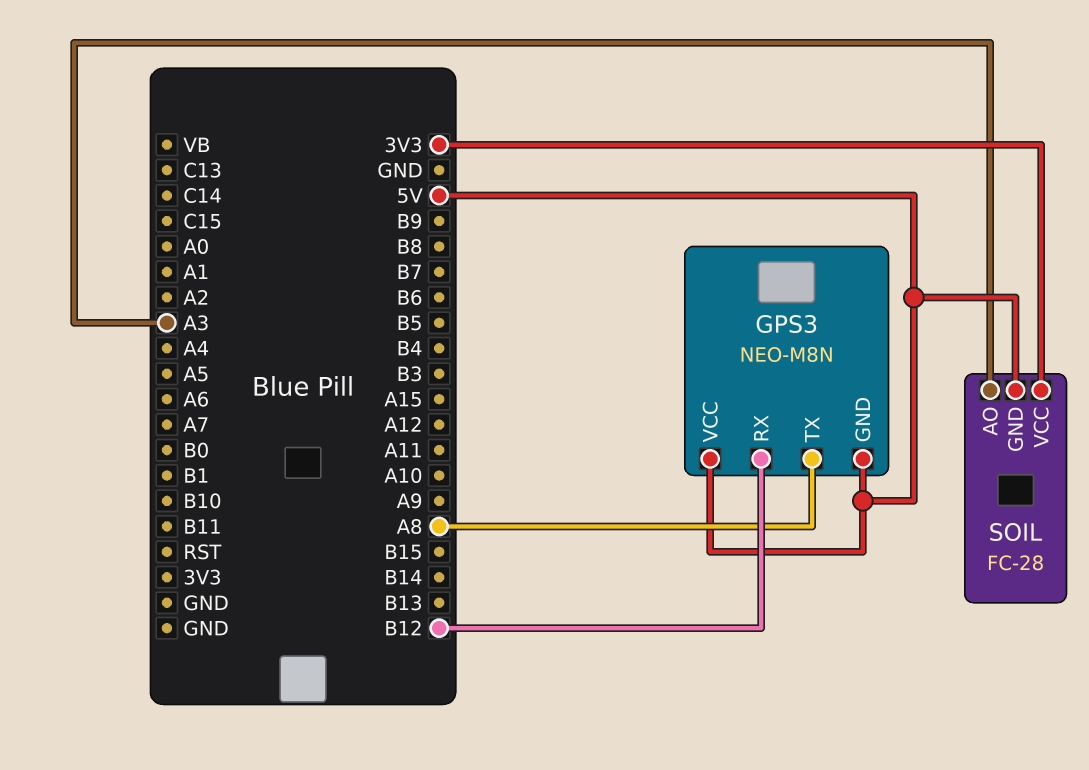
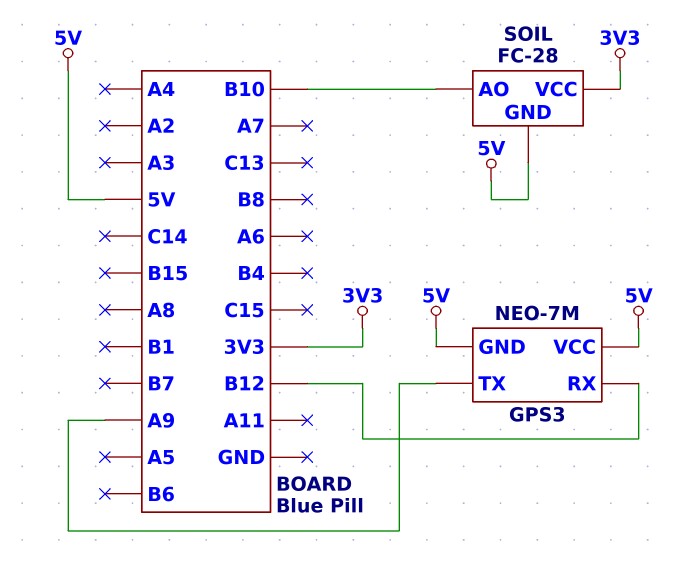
GPS3: NEO-M8N -> NEO-7M
GPS3 pin TX: A8 -> A9
SOIL pin AO: A3 -> B10

